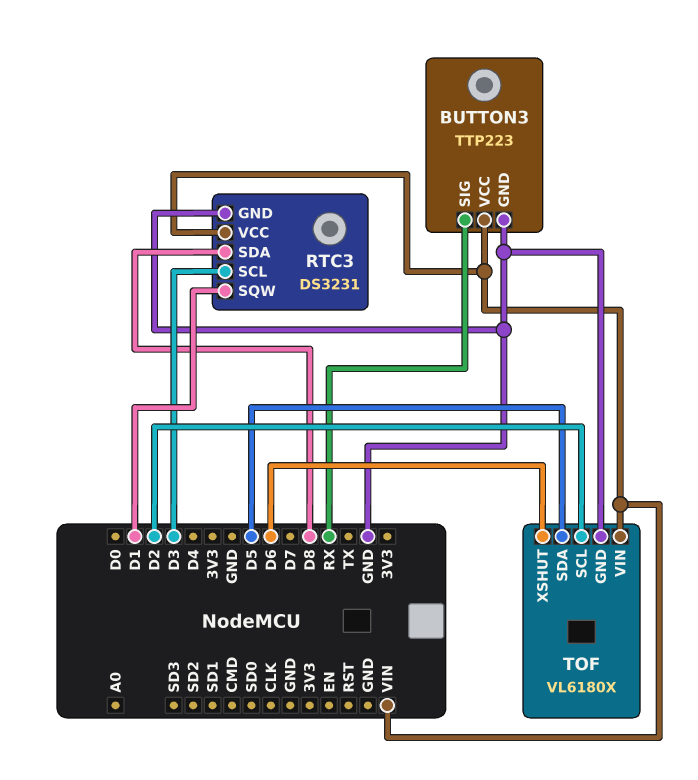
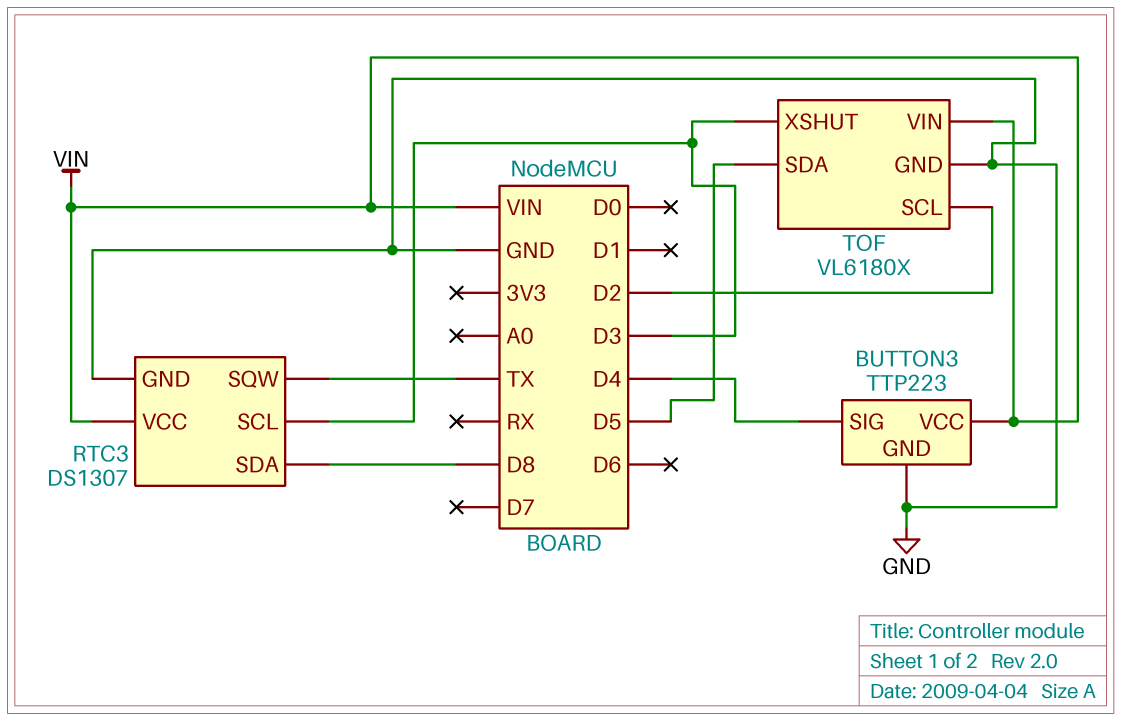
BUTTON3 pin SIG: RX -> D4
RTC3: DS3231 -> DS1307
RTC3 pin SQW: D1 -> TX
TOF pin XSHUT: D6 -> D3

